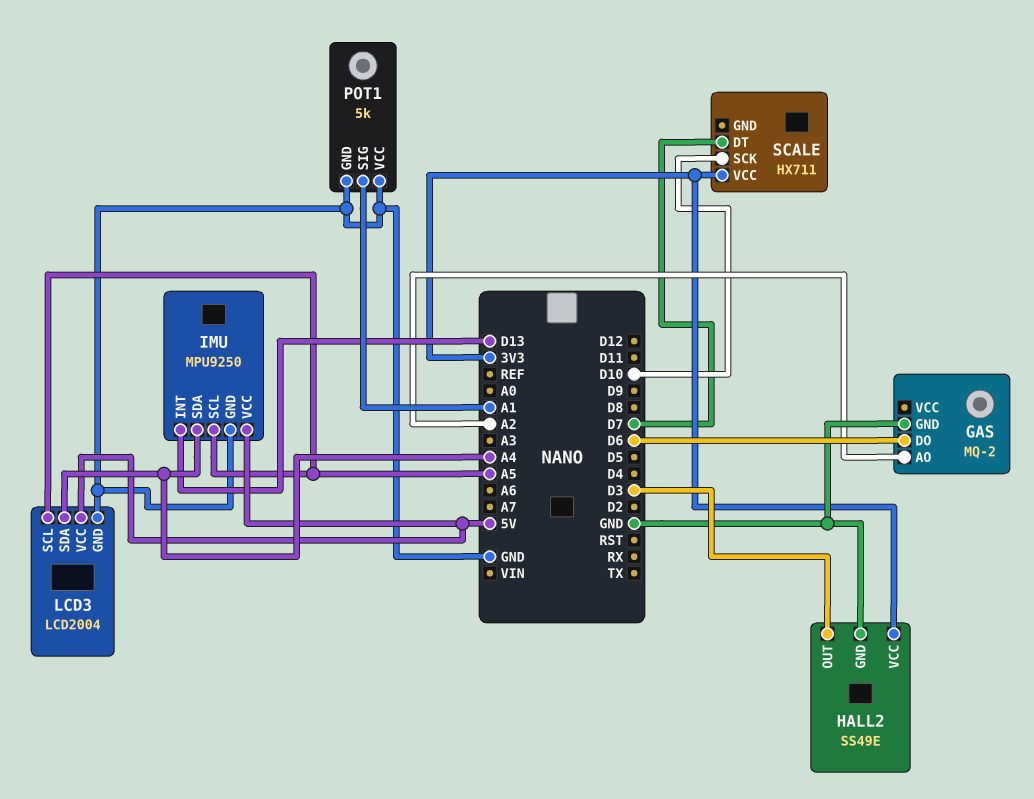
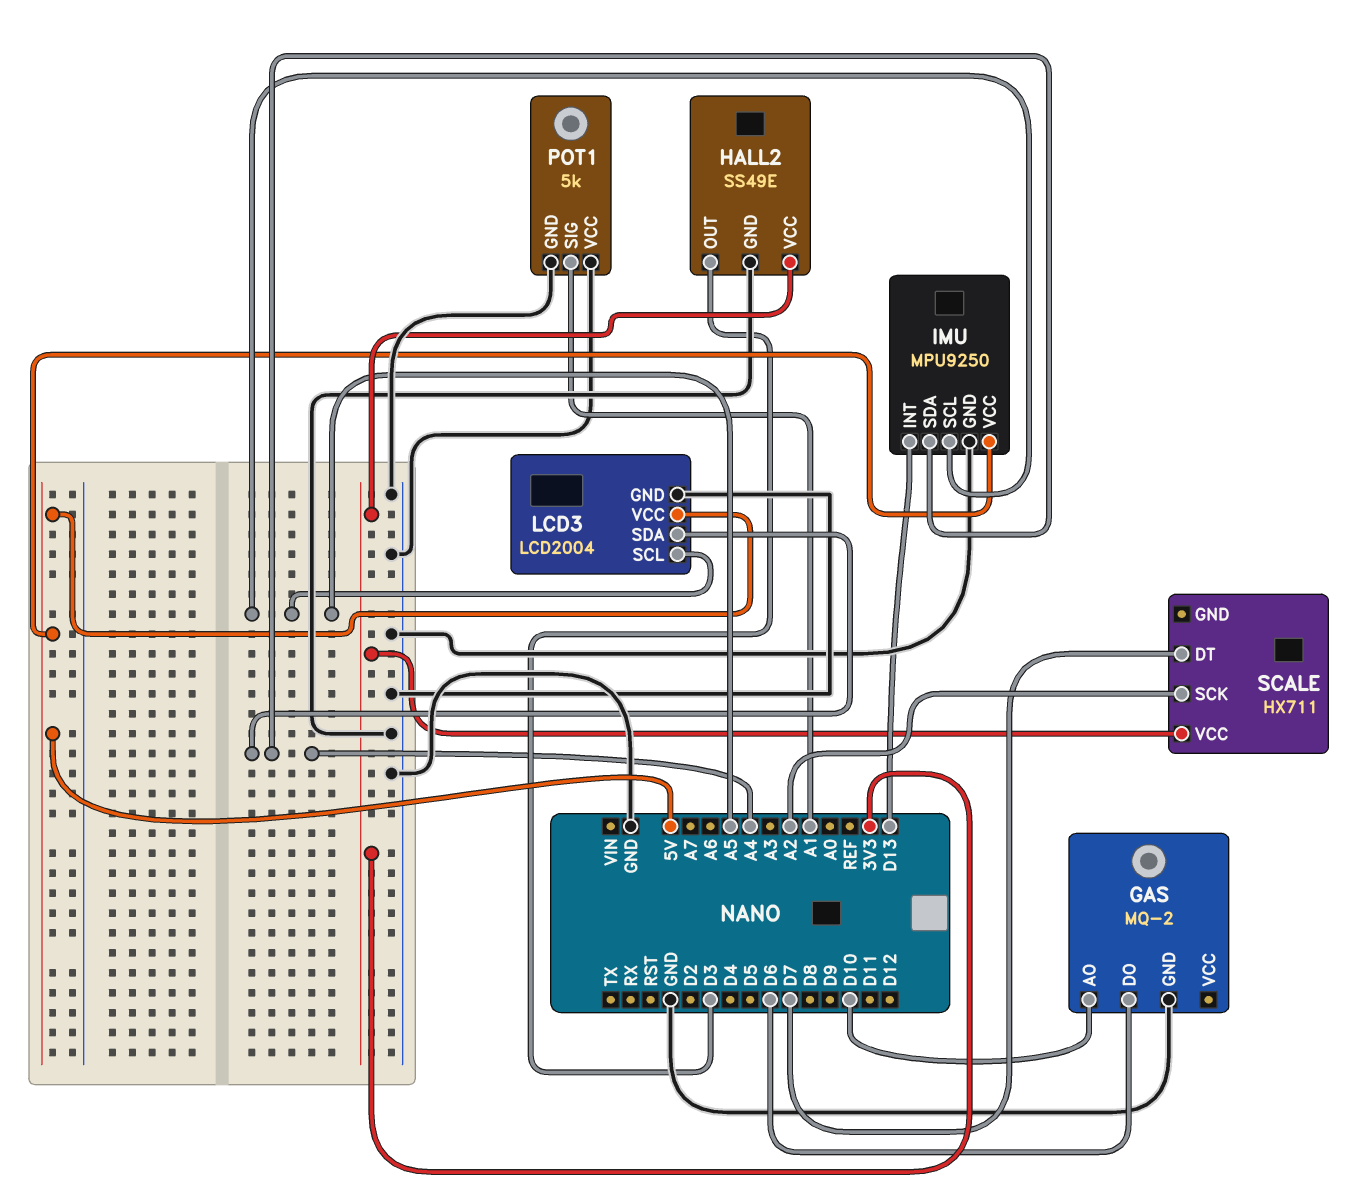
GAS pin AO: A2 -> D10
SCALE pin SCK: D10 -> A2

